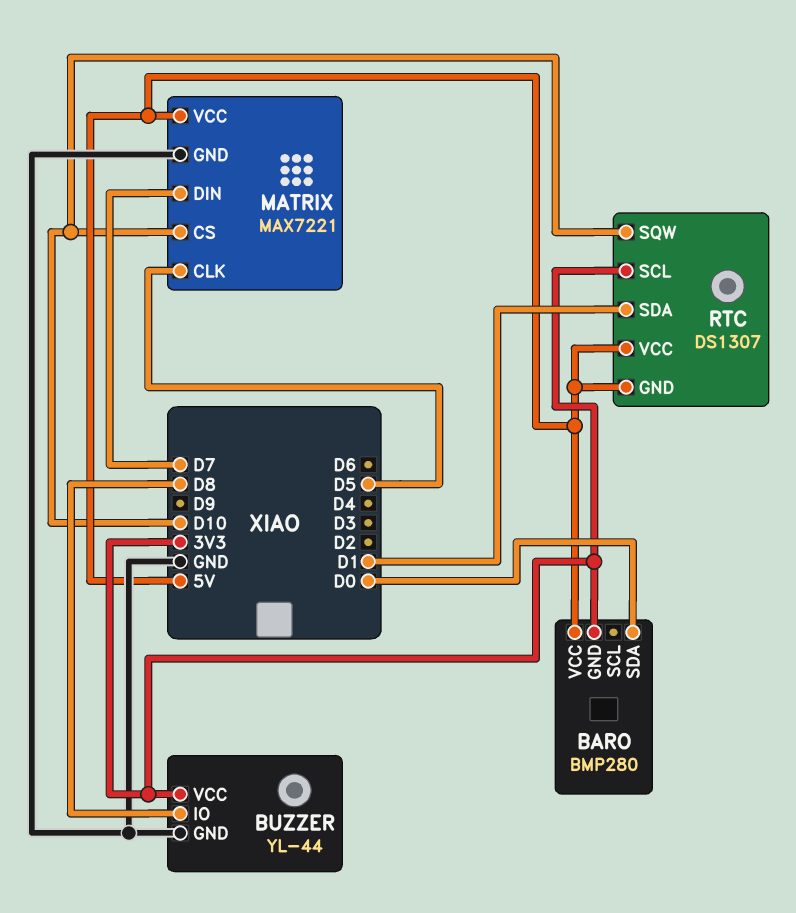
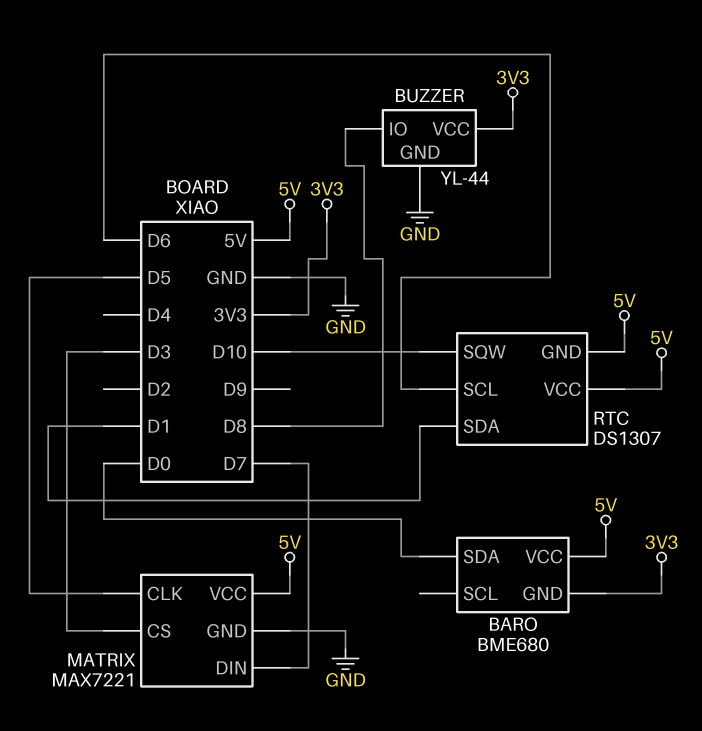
BARO: BMP280 -> BME680
MATRIX pin CS: D10 -> D3
RTC pin SCL: 3V3 -> D6

